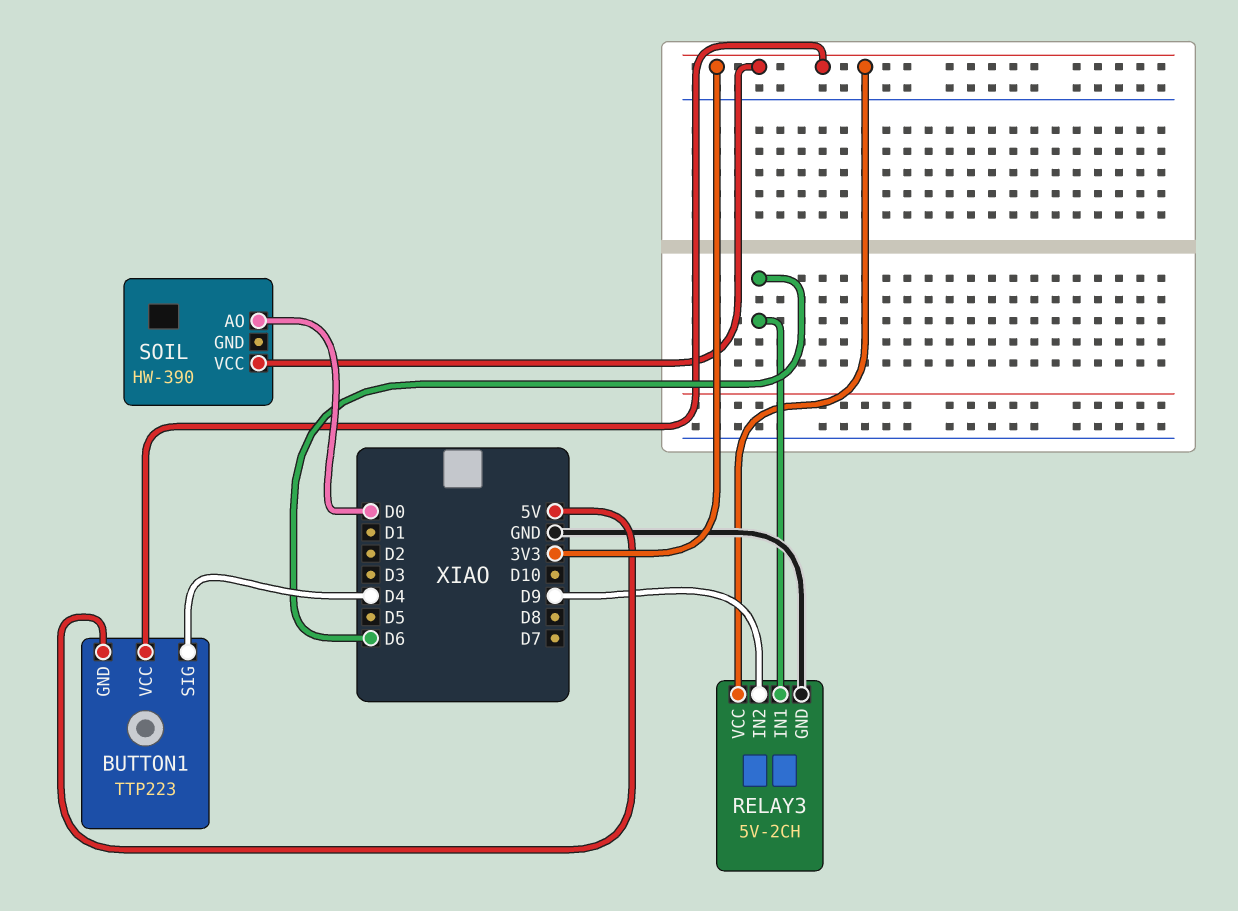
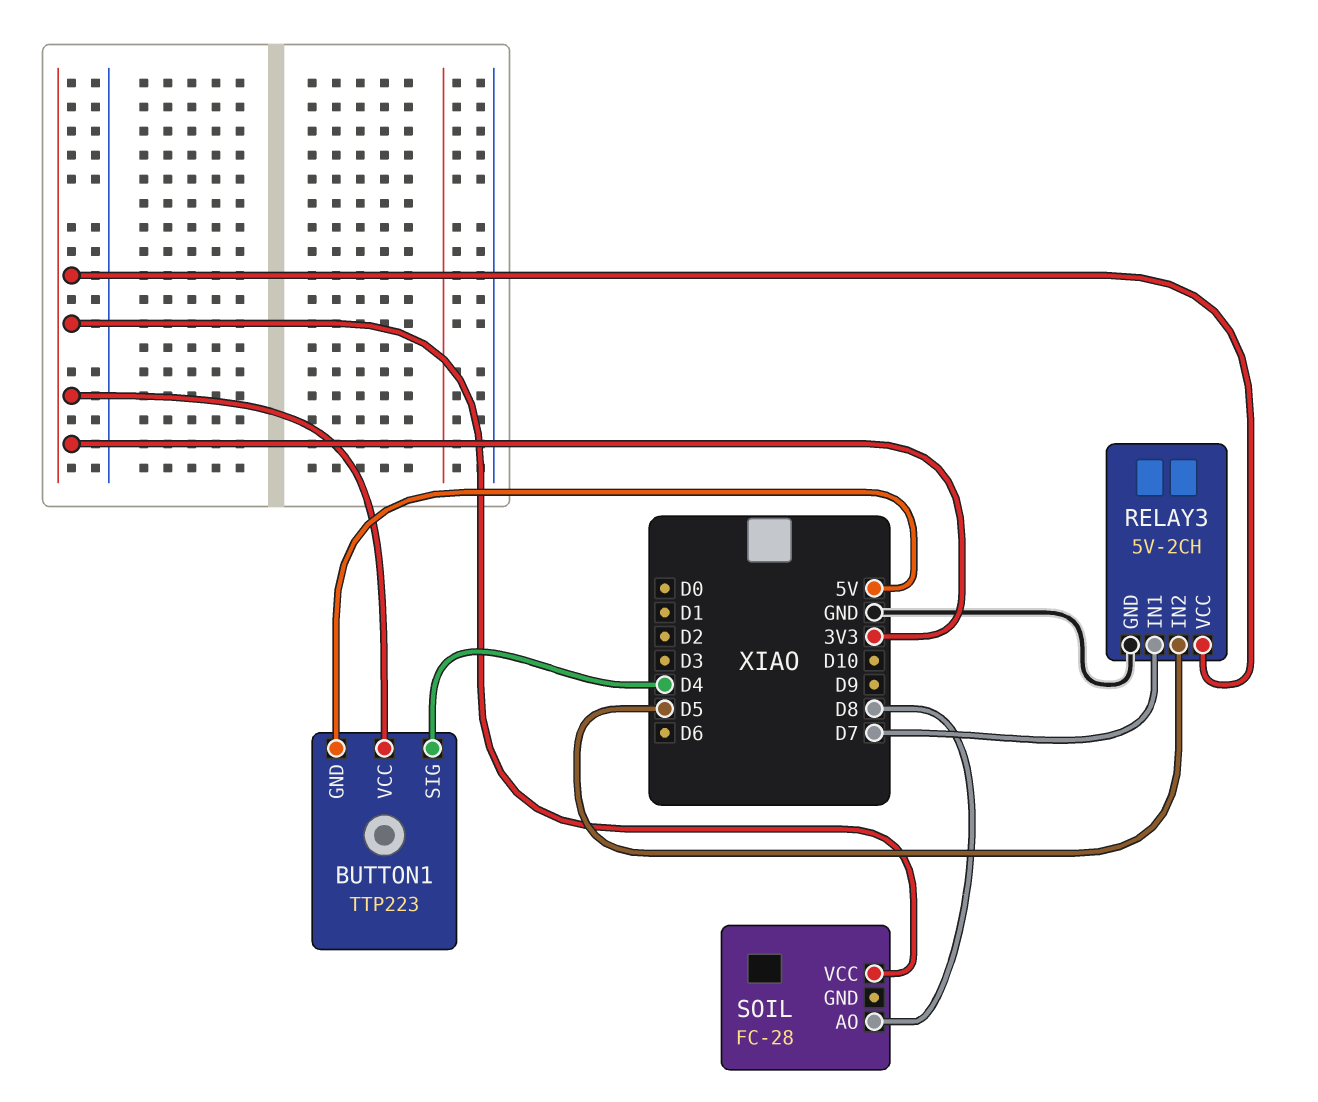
RELAY3 pin IN1: D6 -> D7
RELAY3 pin IN2: D9 -> D5
SOIL: HW-390 -> FC-28
SOIL pin AO: D0 -> D8

